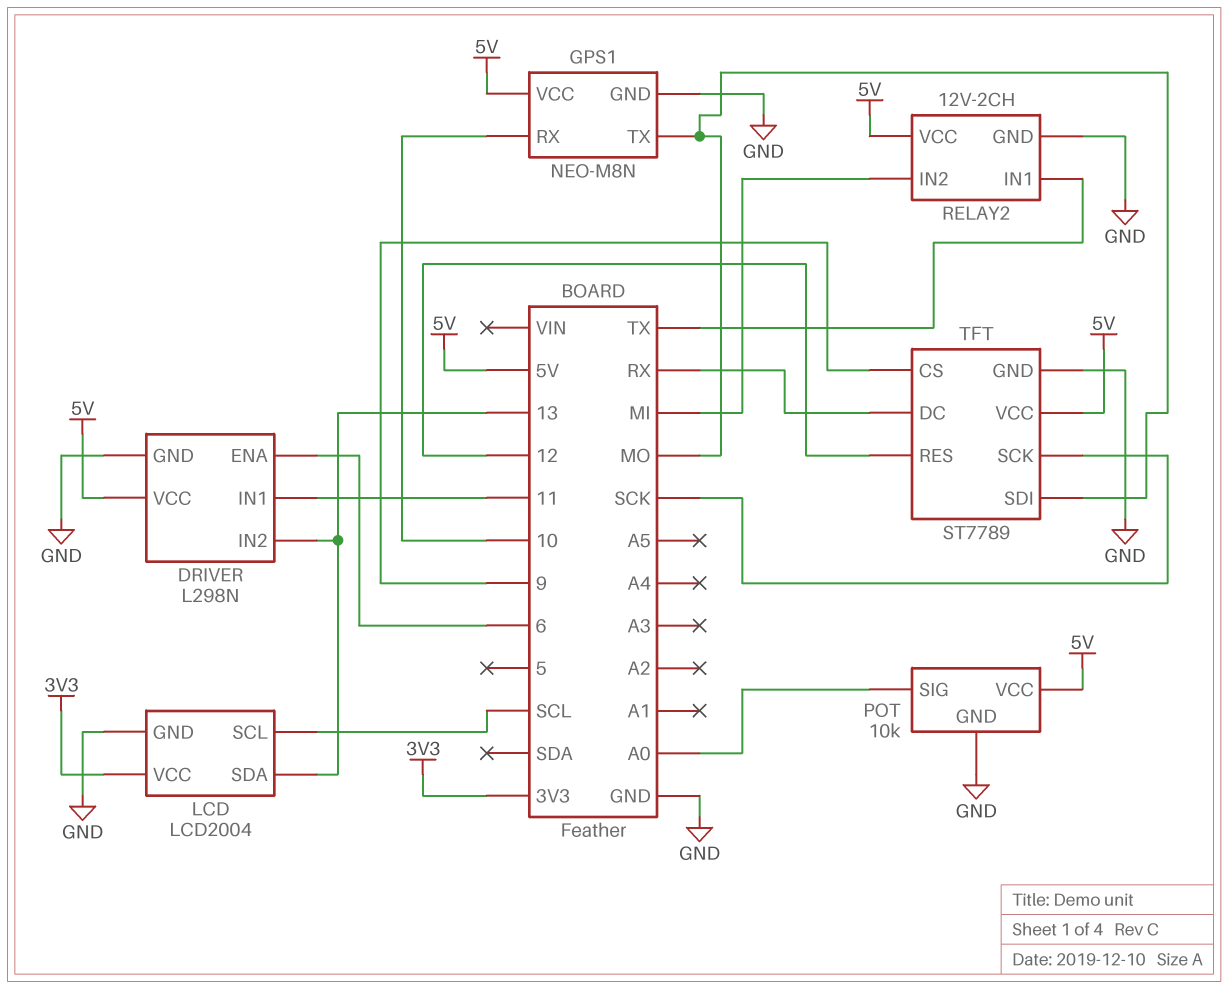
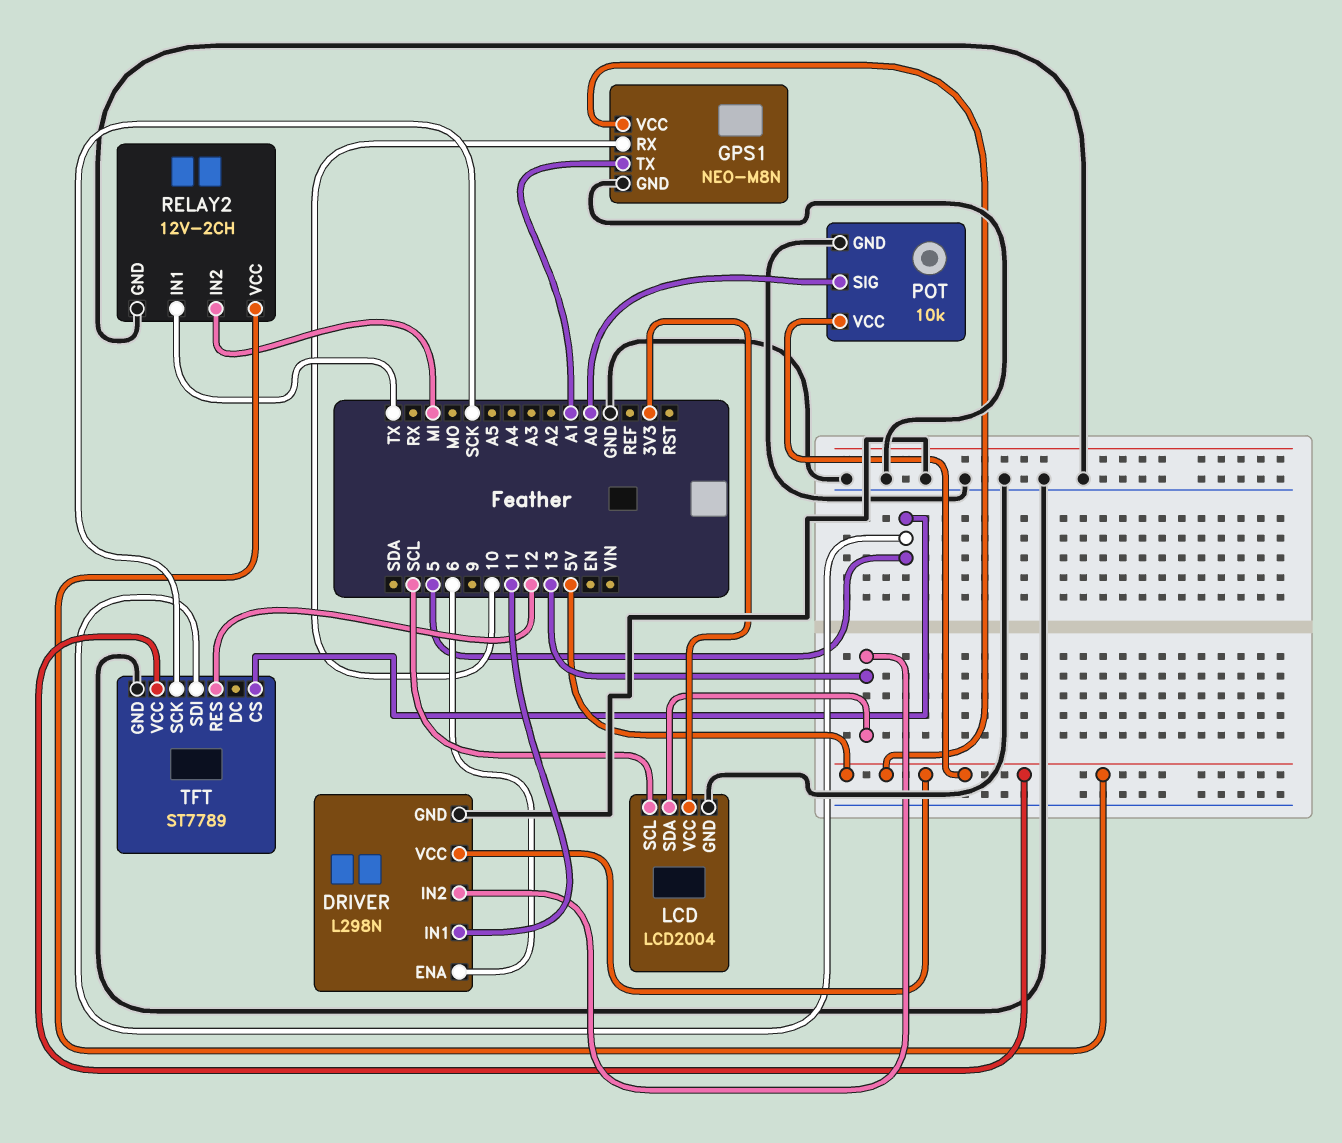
GPS1 pin TX: MO -> A1
TFT pin CS: 9 -> 5
TFT pin DC: RX -> none
TFT pin SDI: MO -> 5

